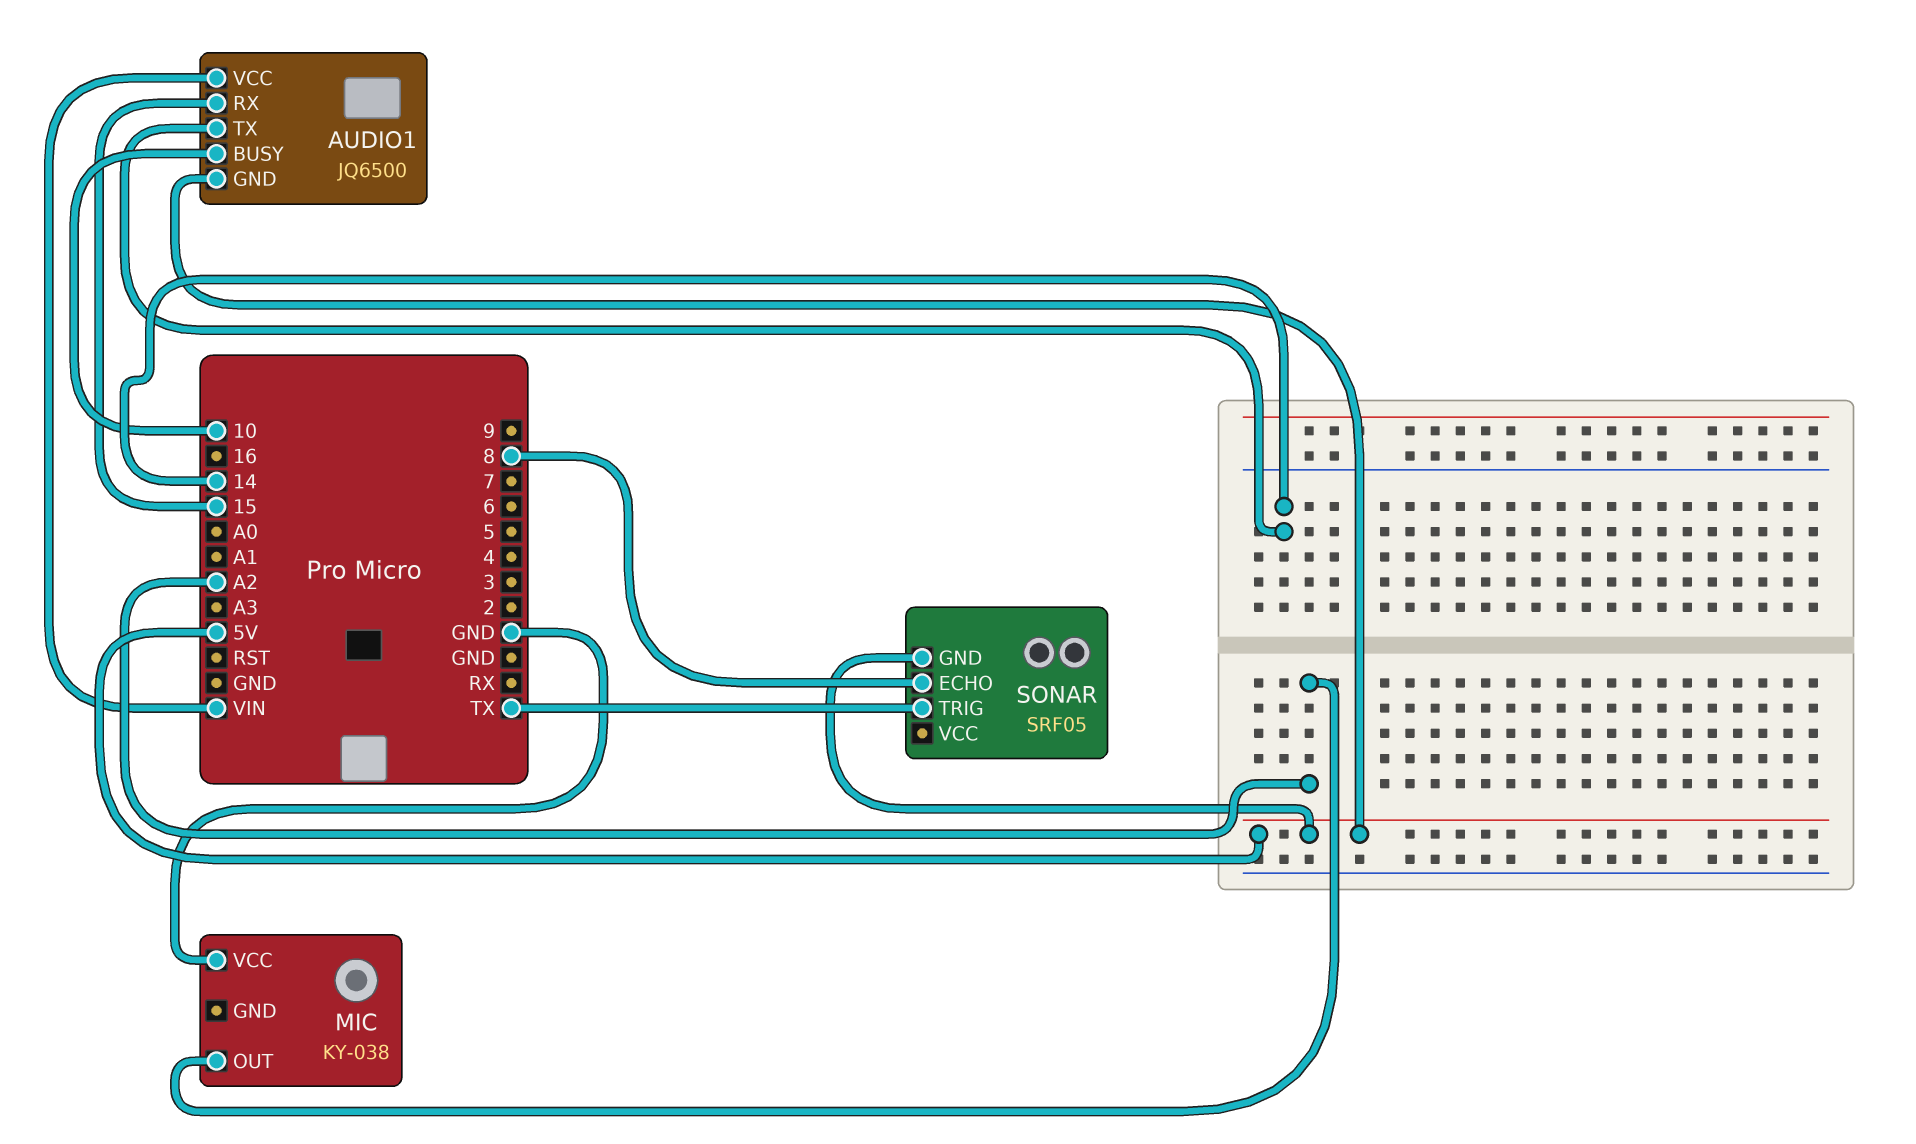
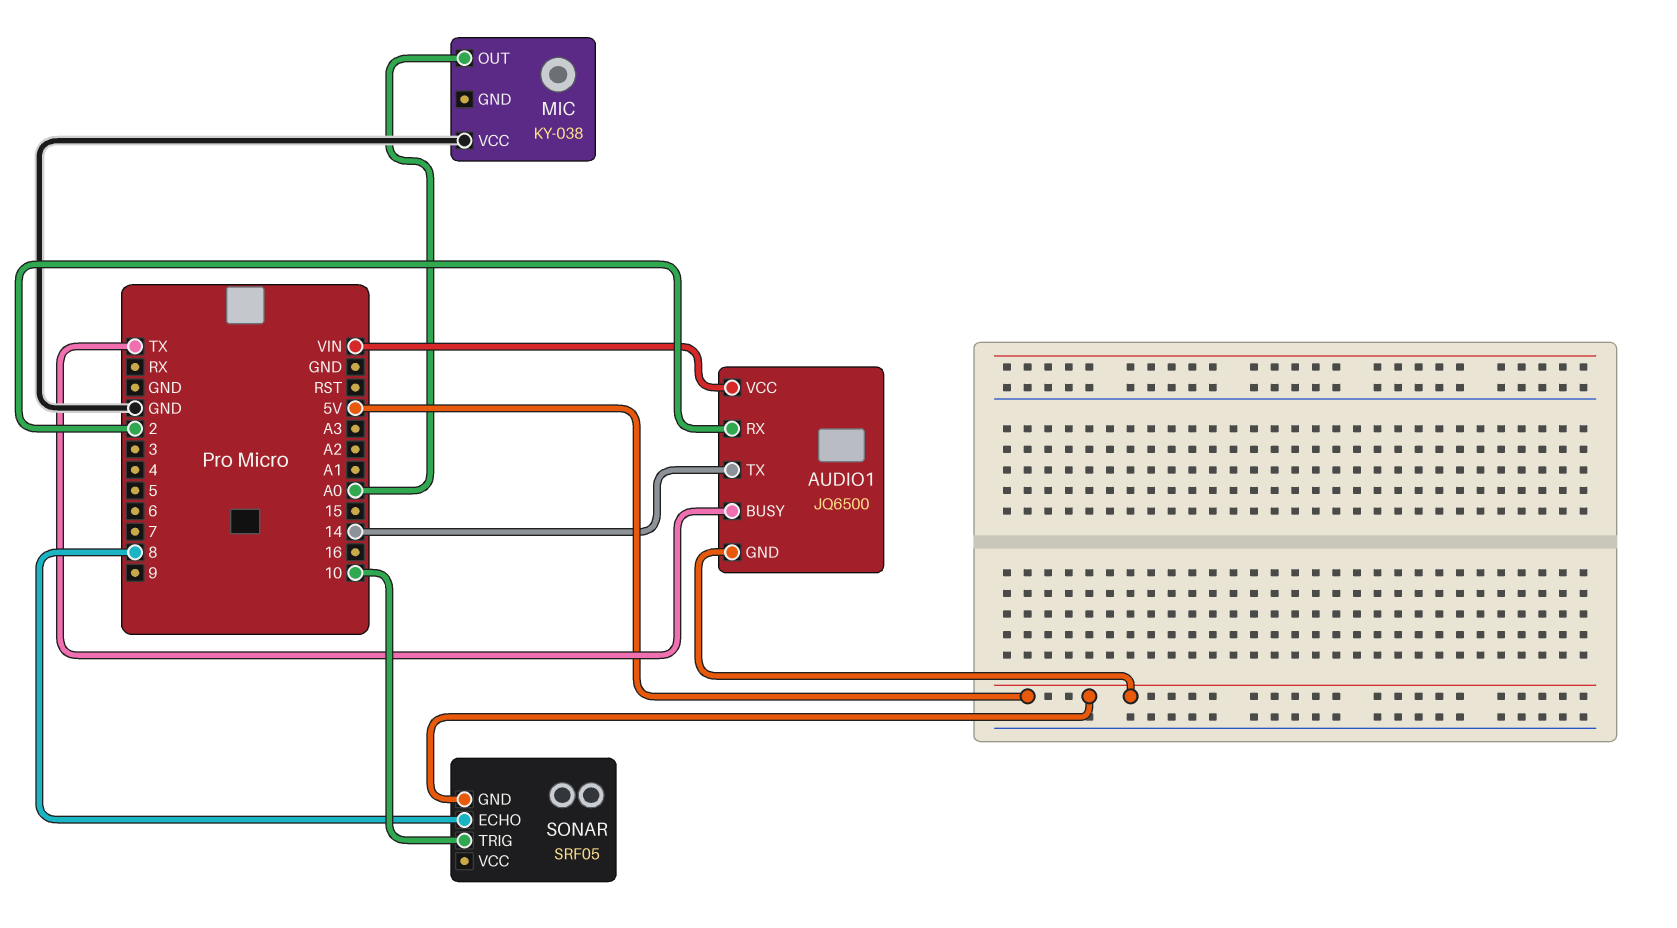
AUDIO1 pin BUSY: 10 -> TX
AUDIO1 pin RX: 15 -> 2
MIC pin OUT: A2 -> A0
SONAR pin TRIG: TX -> 10

